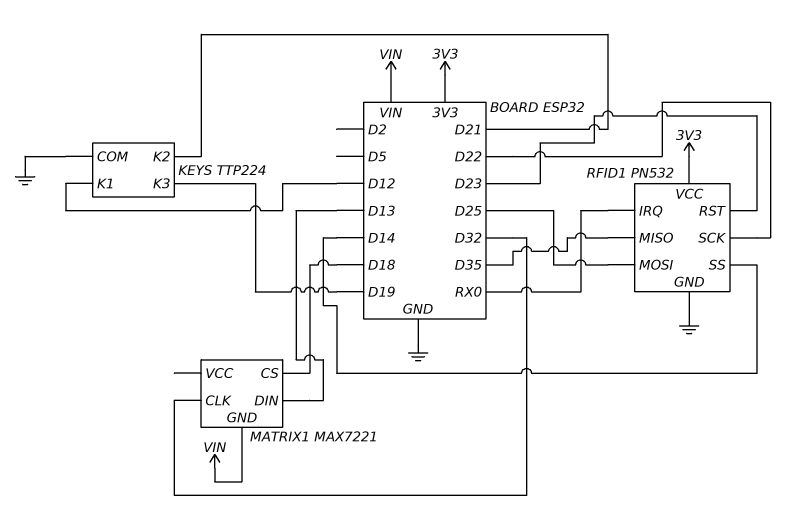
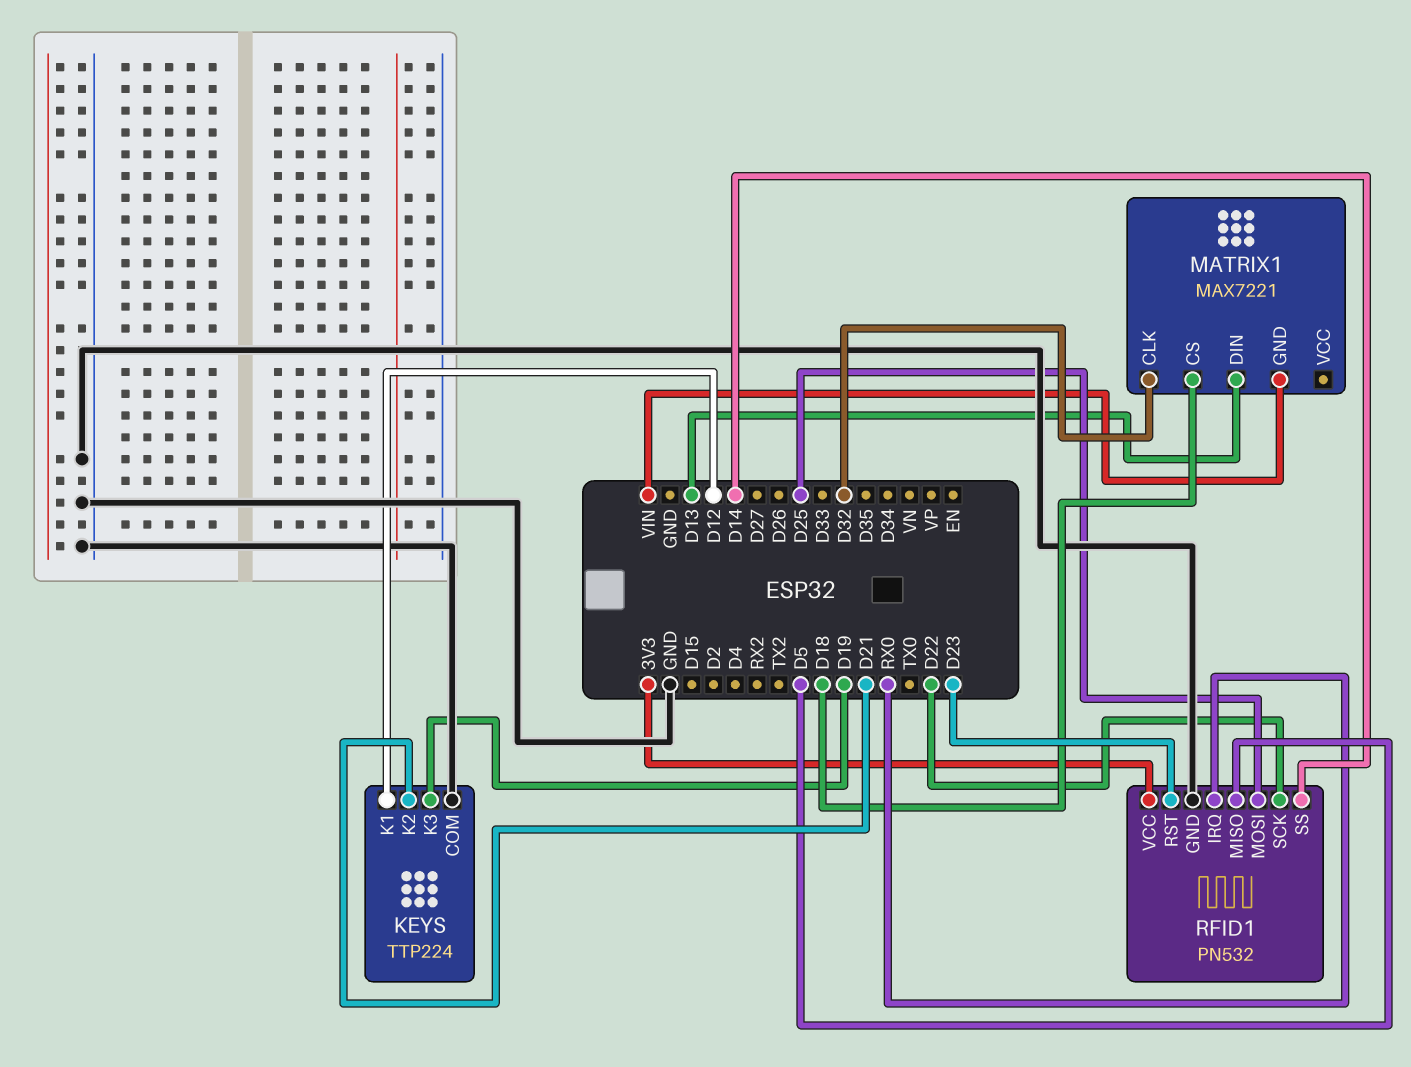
RFID1 pin MISO: D35 -> D5

